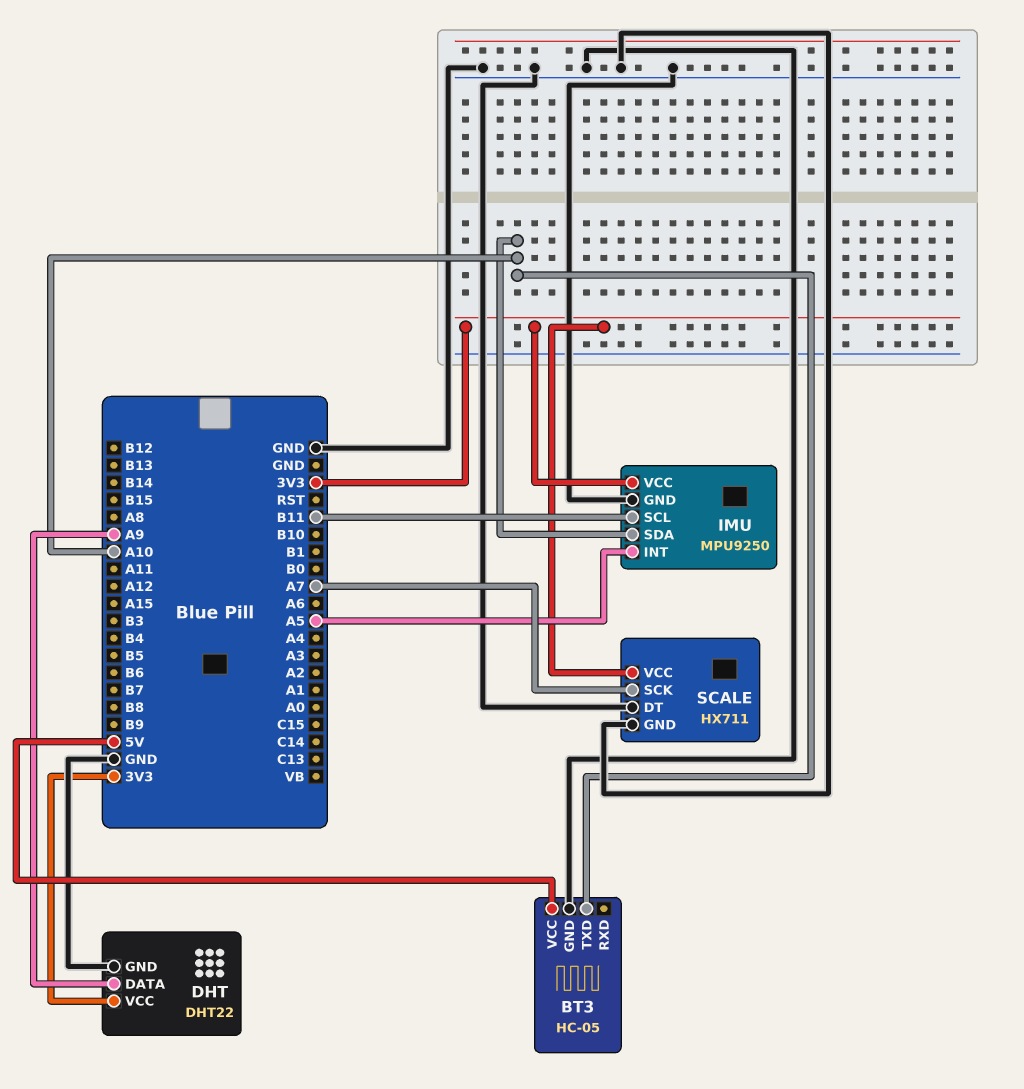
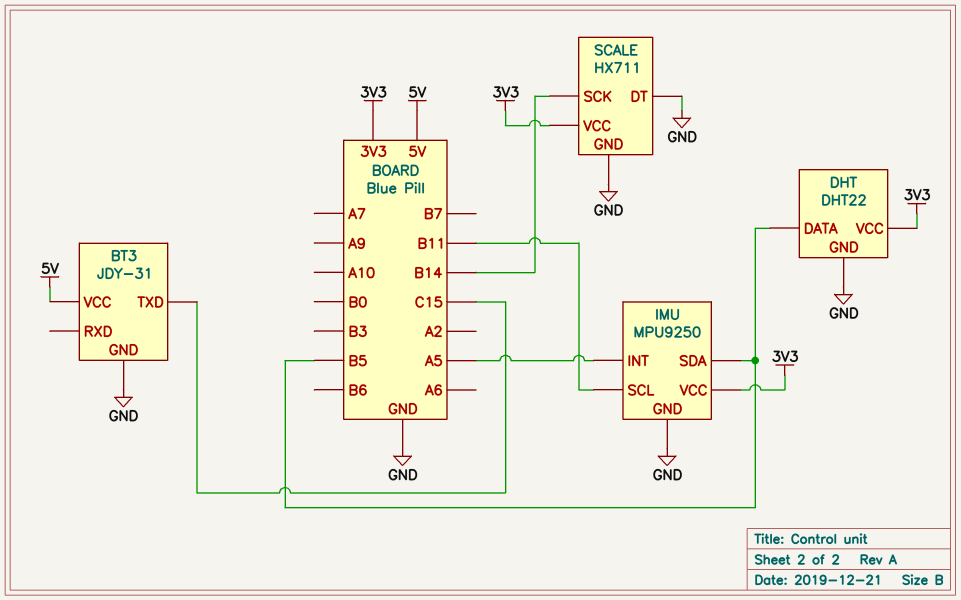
BT3: HC-05 -> JDY-31
BT3 pin TXD: A10 -> C15
DHT pin DATA: A9 -> B5
IMU pin SDA: A10 -> B5
SCALE pin SCK: A7 -> B14

